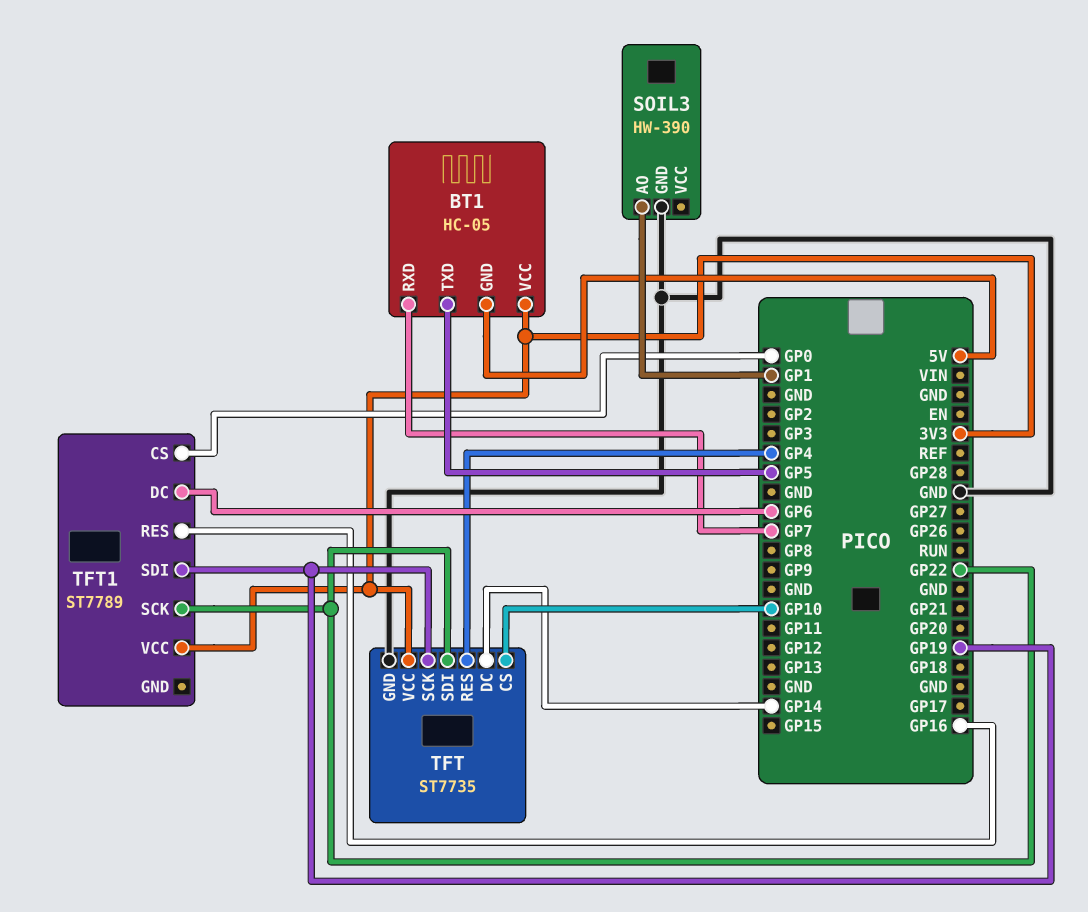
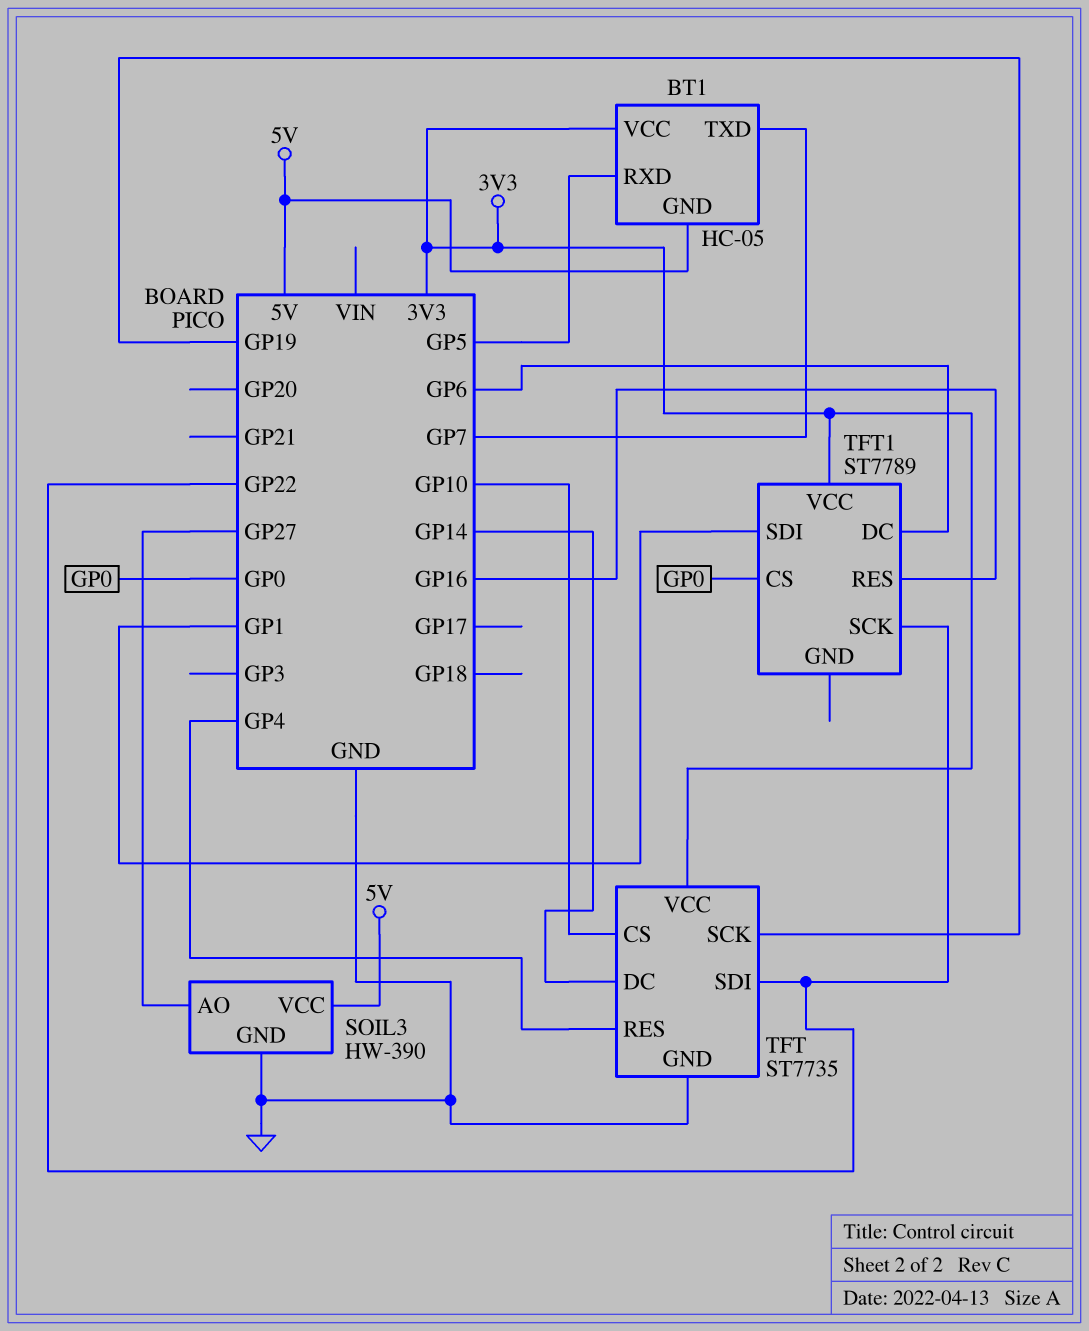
BT1 pin RXD: GP7 -> GP5
BT1 pin TXD: GP5 -> GP7
SOIL3 pin AO: GP1 -> GP27
SOIL3 pin VCC: none -> 5V
TFT1 pin SDI: GP19 -> GP1

